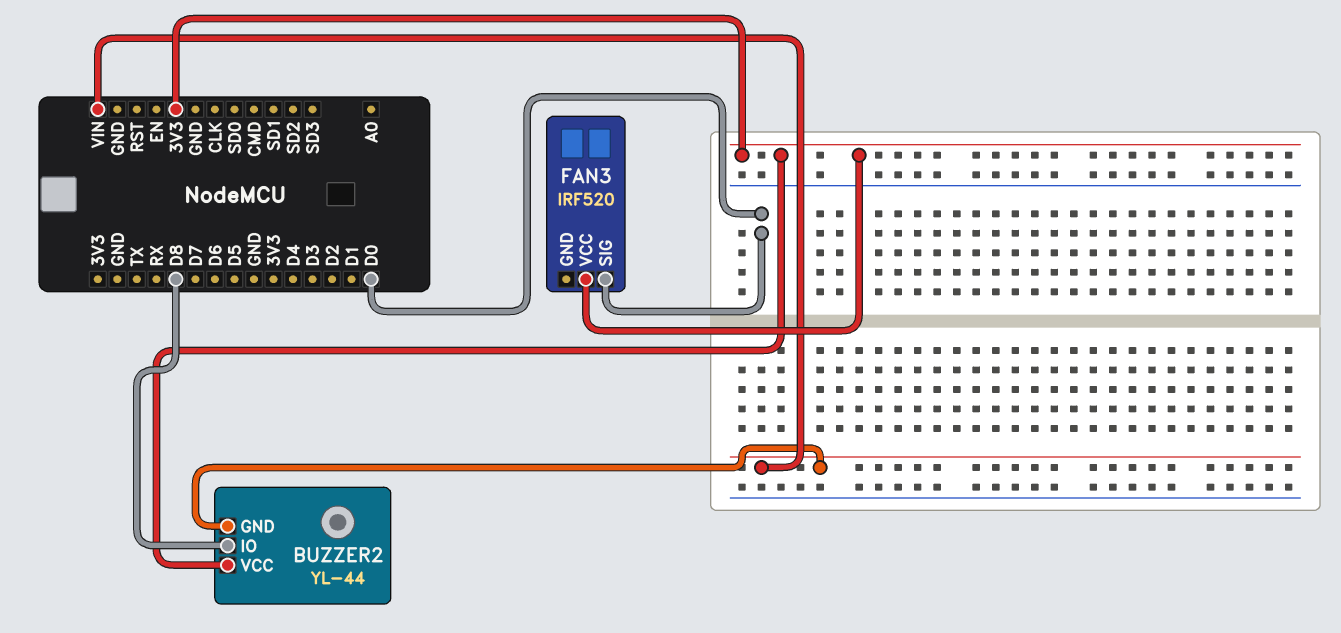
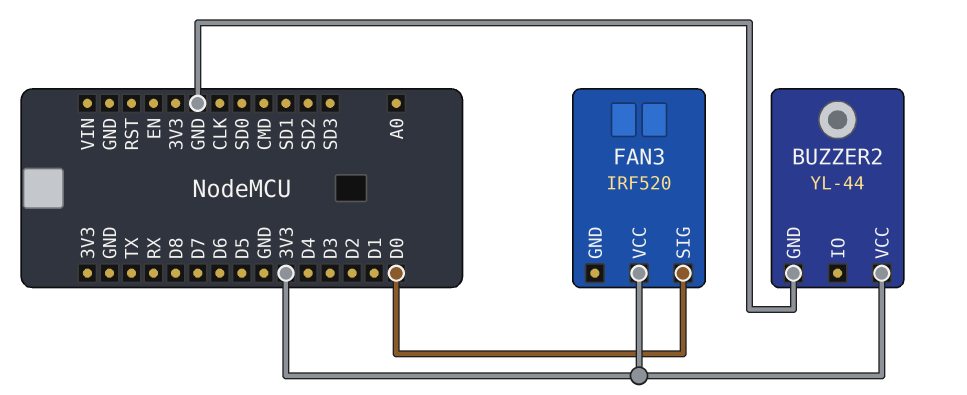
BUZZER2 pin GND: VIN -> GND
BUZZER2 pin IO: D8 -> none

